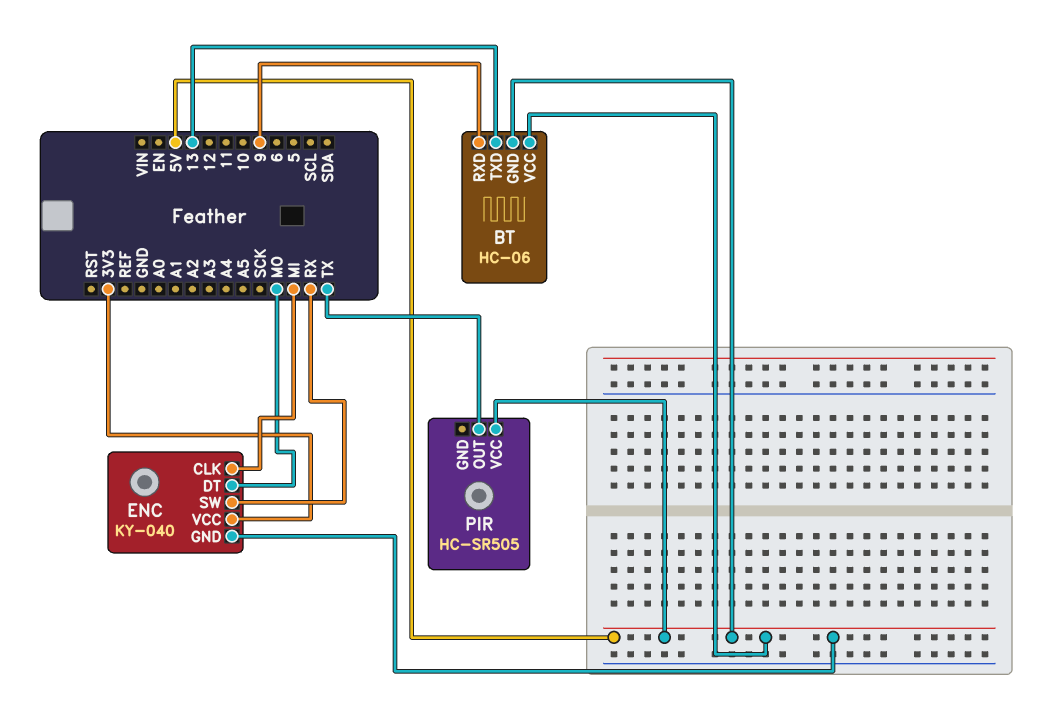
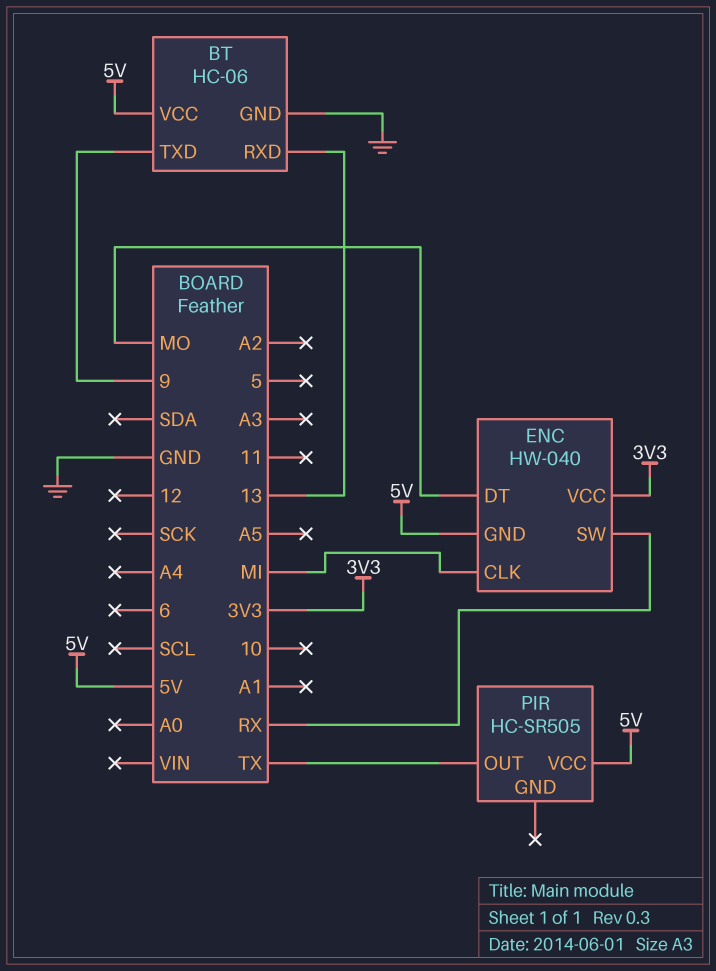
BT pin GND: 5V -> GND
BT pin RXD: 9 -> 13
BT pin TXD: 13 -> 9
ENC: KY-040 -> HW-040

